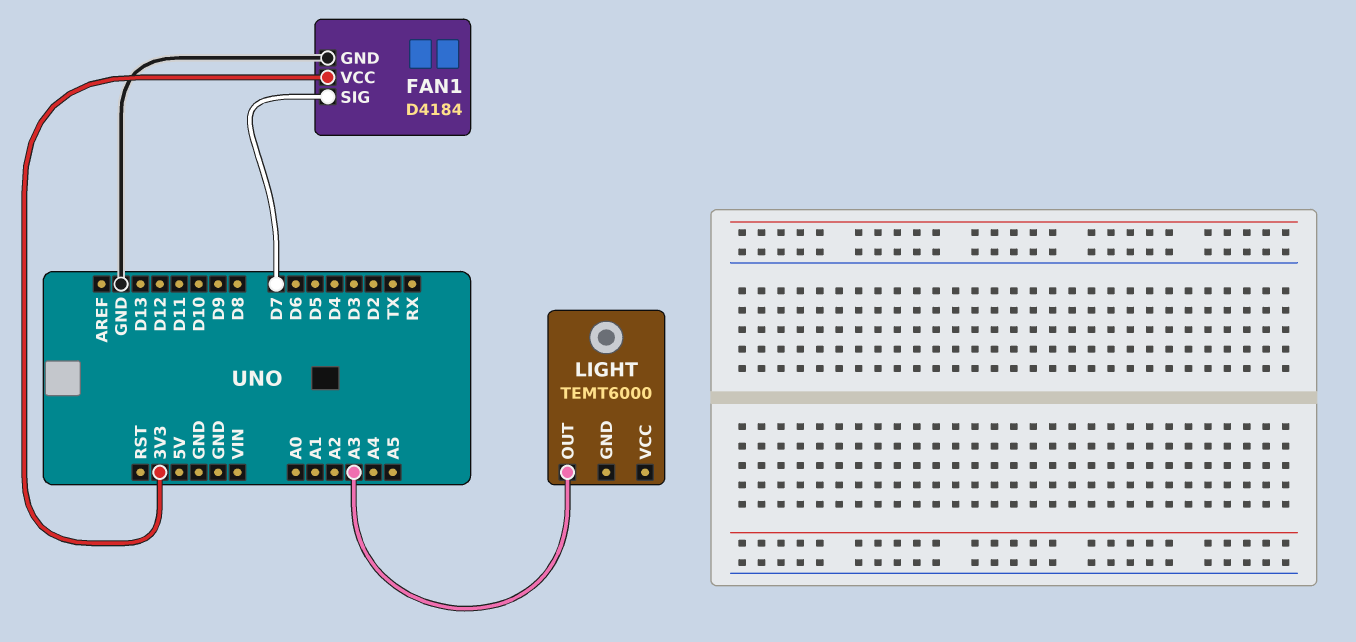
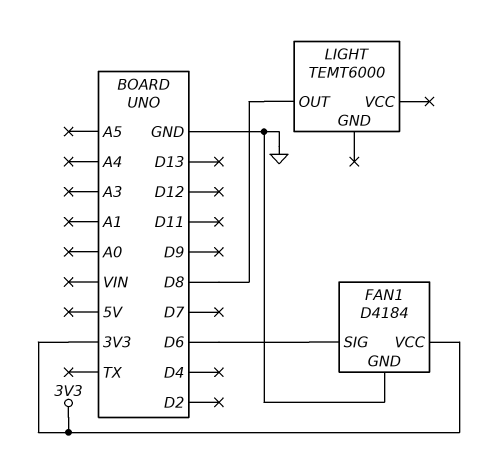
FAN1 pin SIG: D7 -> D6
LIGHT pin OUT: A3 -> D8

